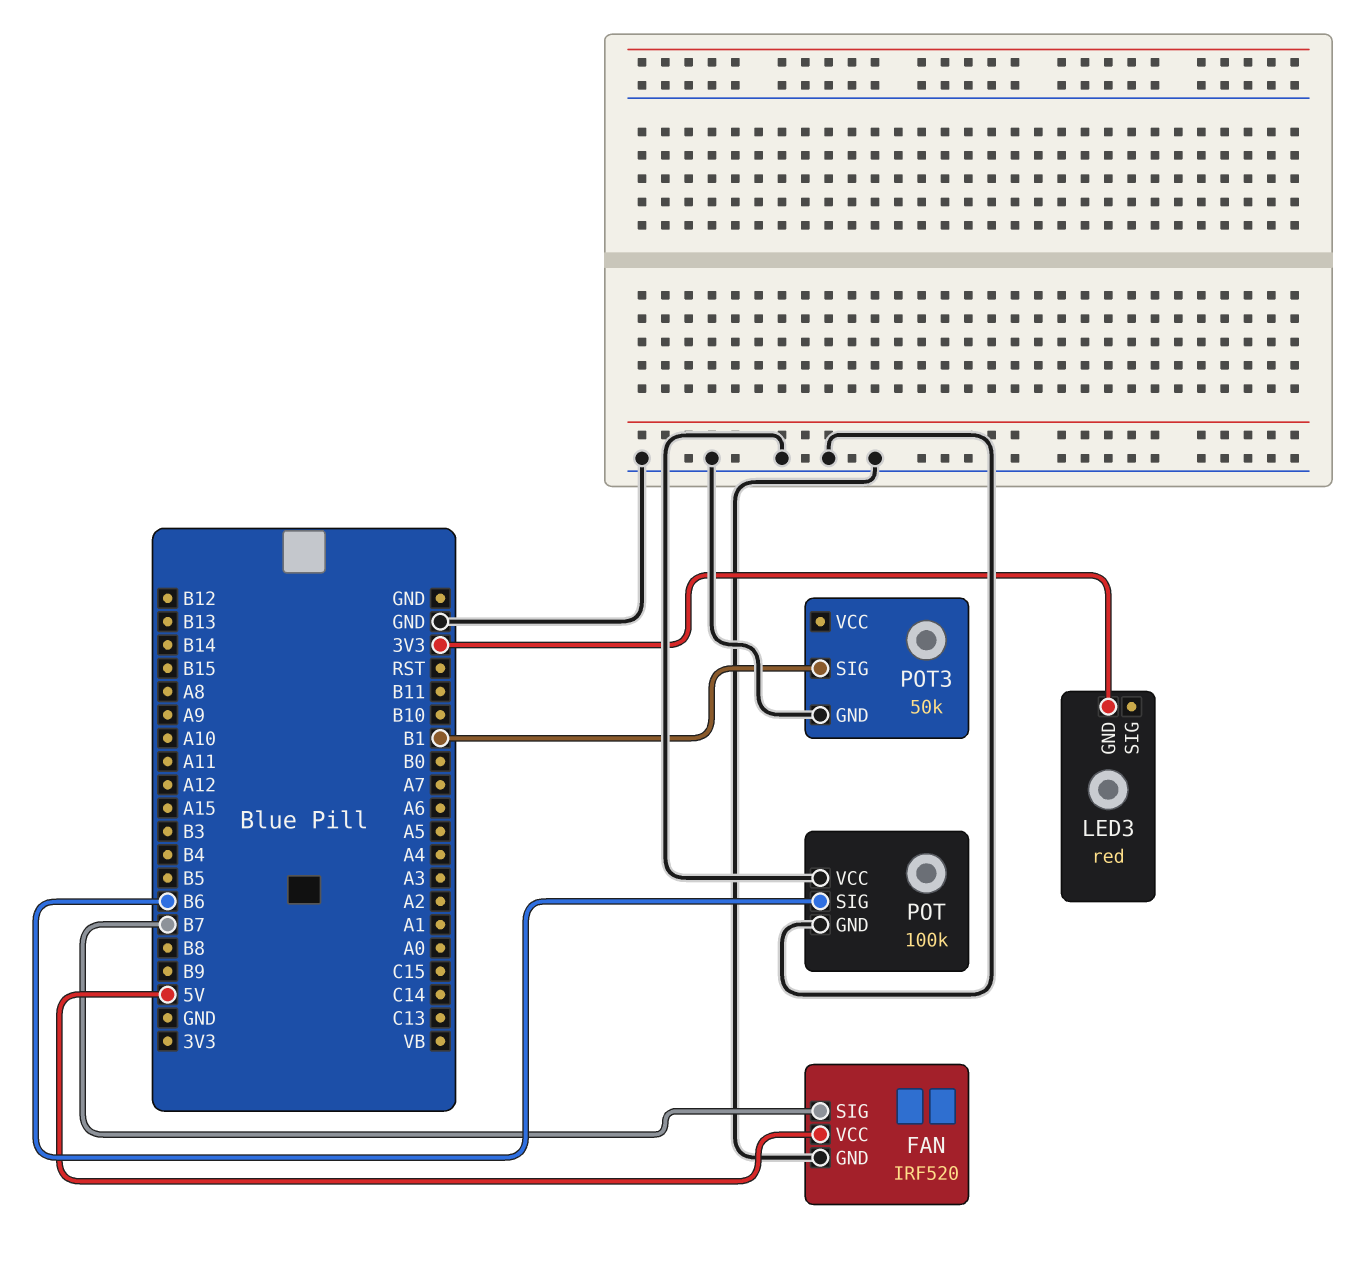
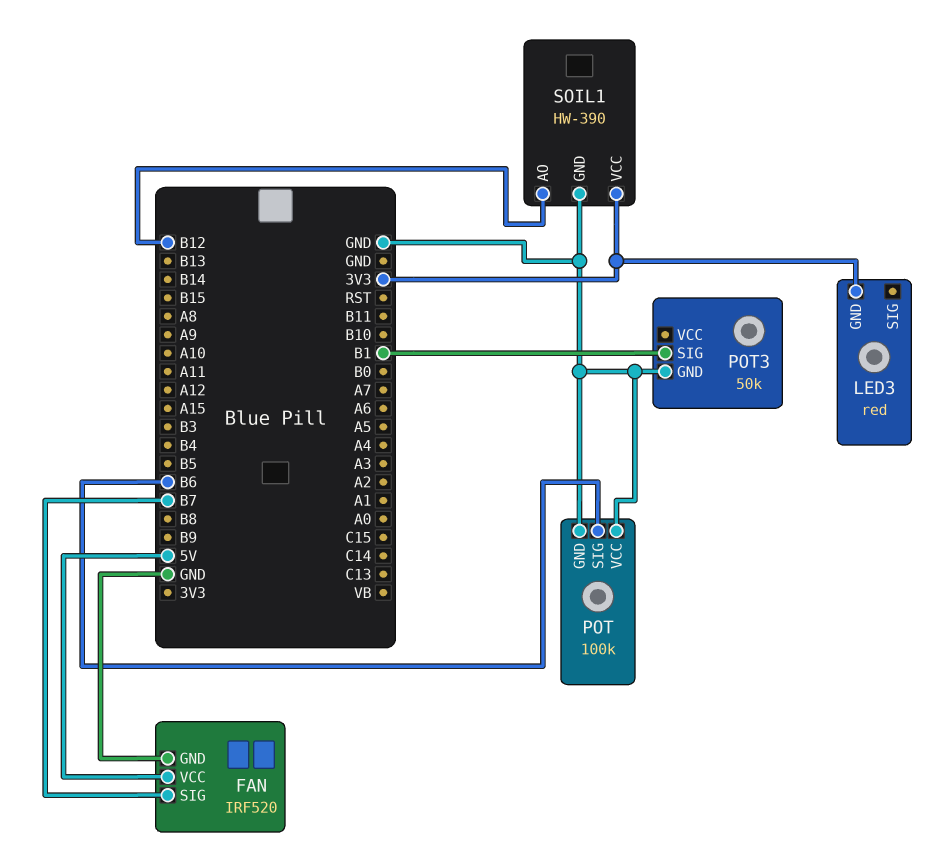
SOIL1: none -> HW-390
SOIL1 pin AO: none -> B12
SOIL1 pin GND: none -> GND
SOIL1 pin VCC: none -> 3V3

